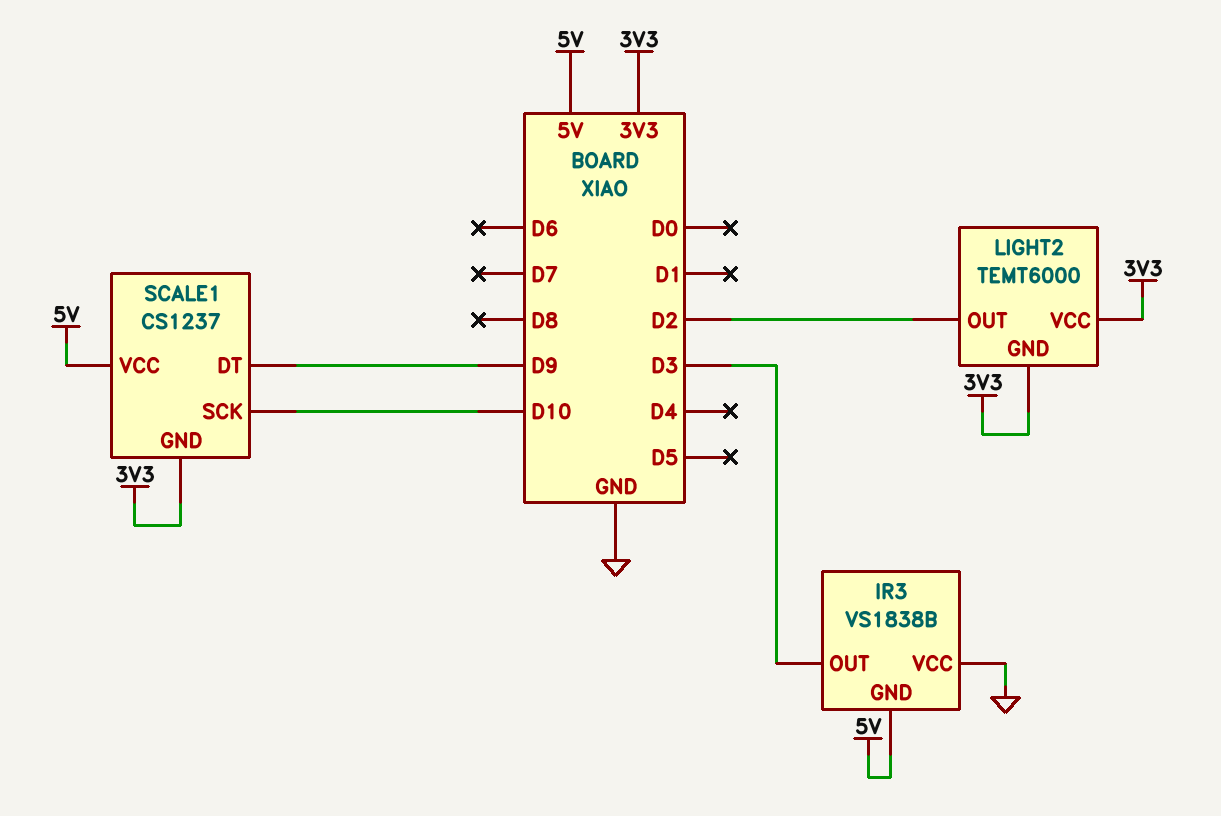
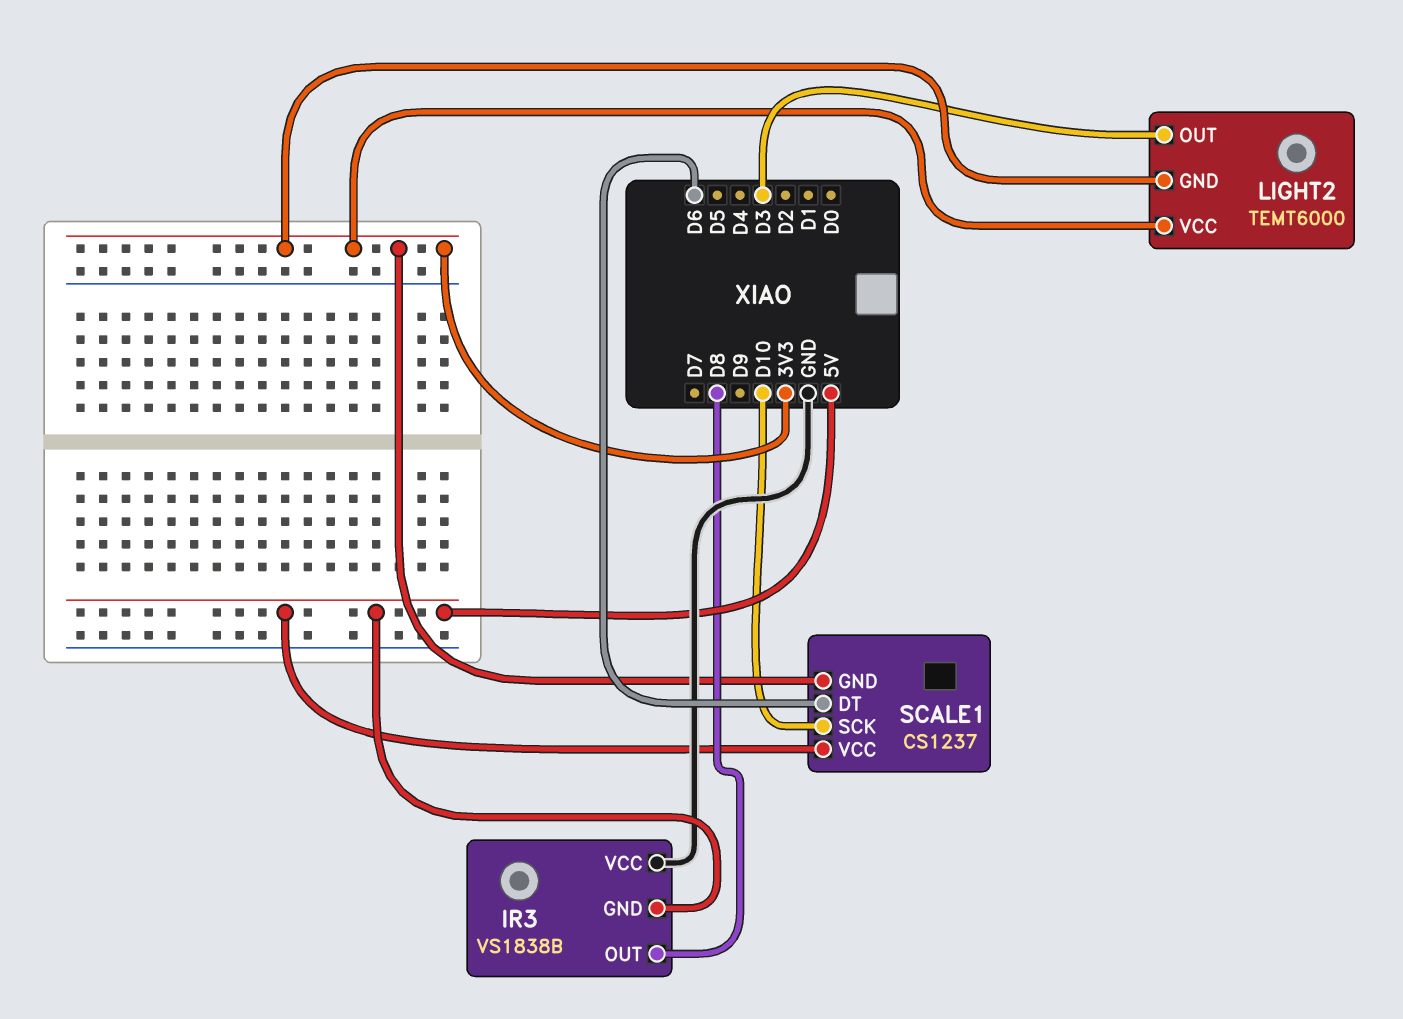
IR3 pin OUT: D3 -> D8
LIGHT2 pin OUT: D2 -> D3
SCALE1 pin DT: D9 -> D6

